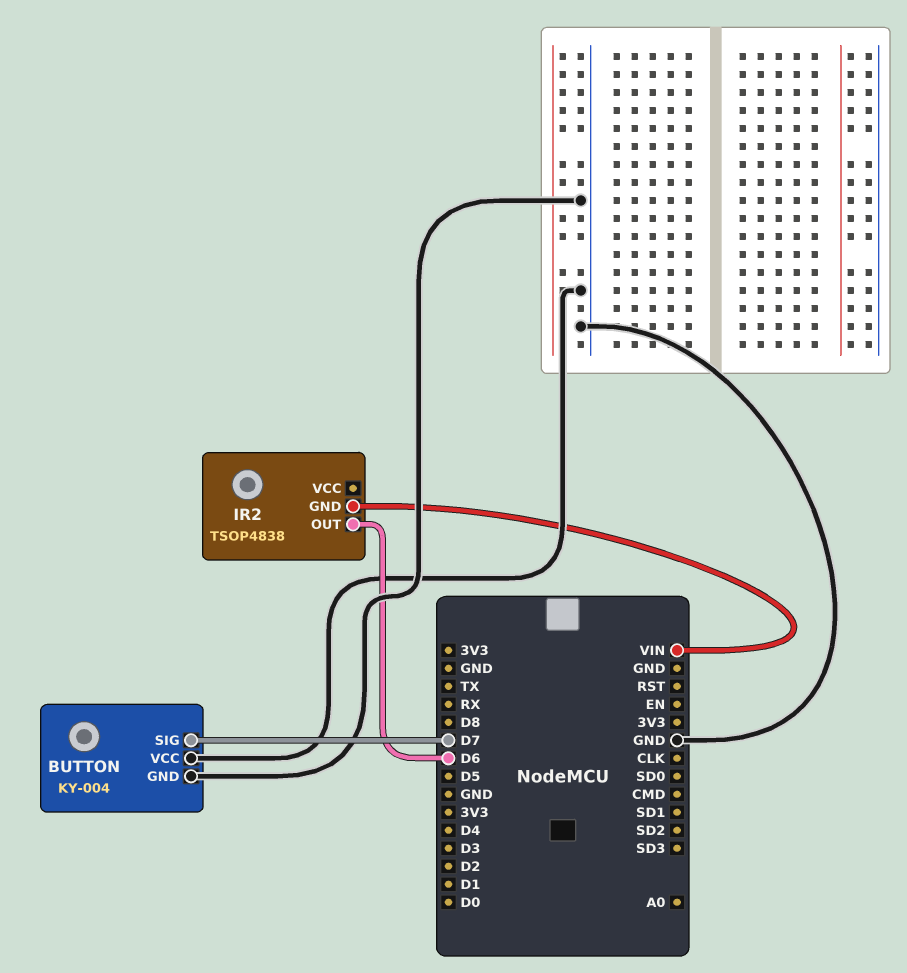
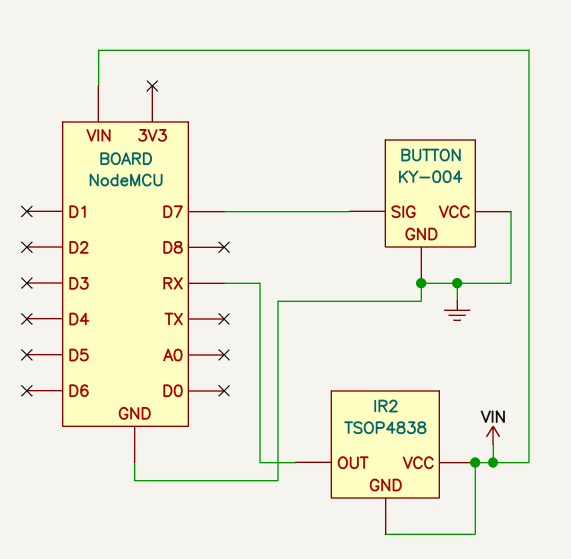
IR2 pin OUT: D6 -> RX
IR2 pin VCC: none -> VIN

